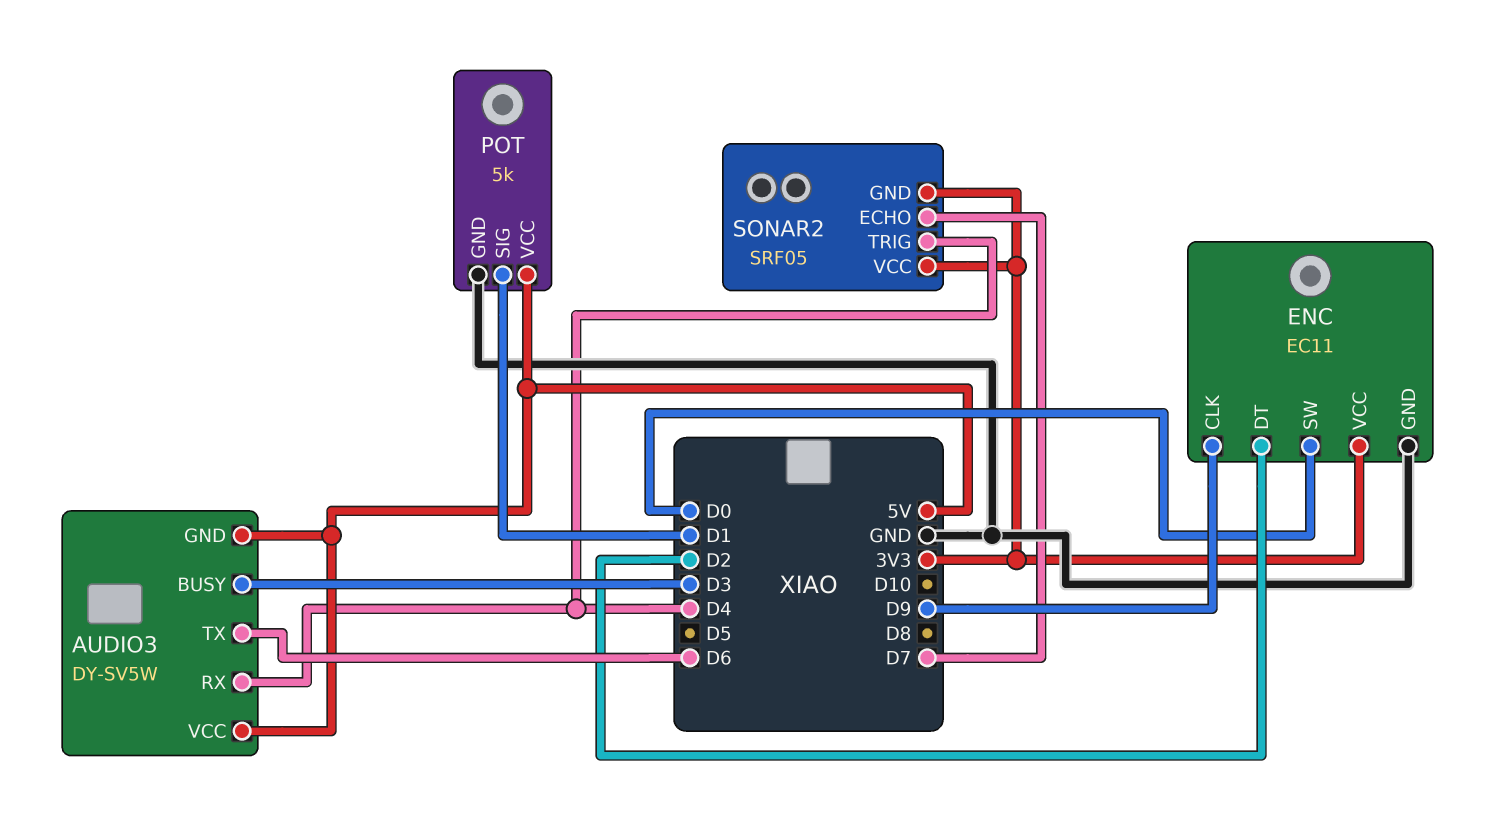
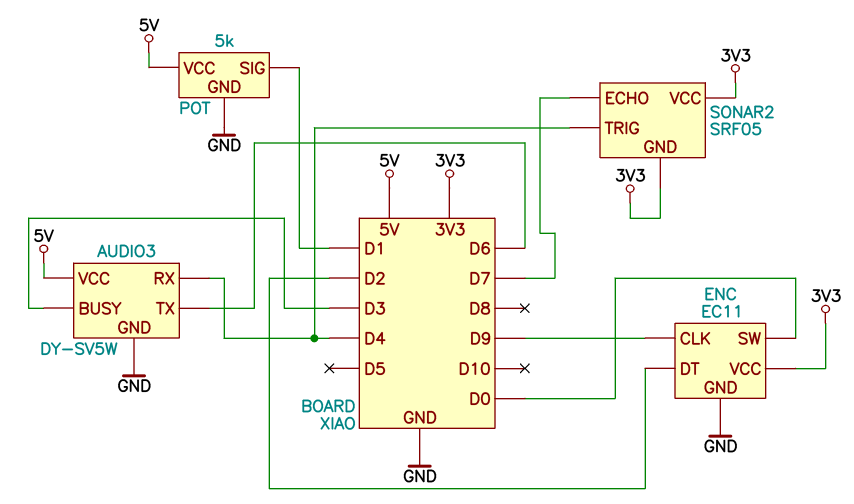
AUDIO3 pin GND: 5V -> GND

